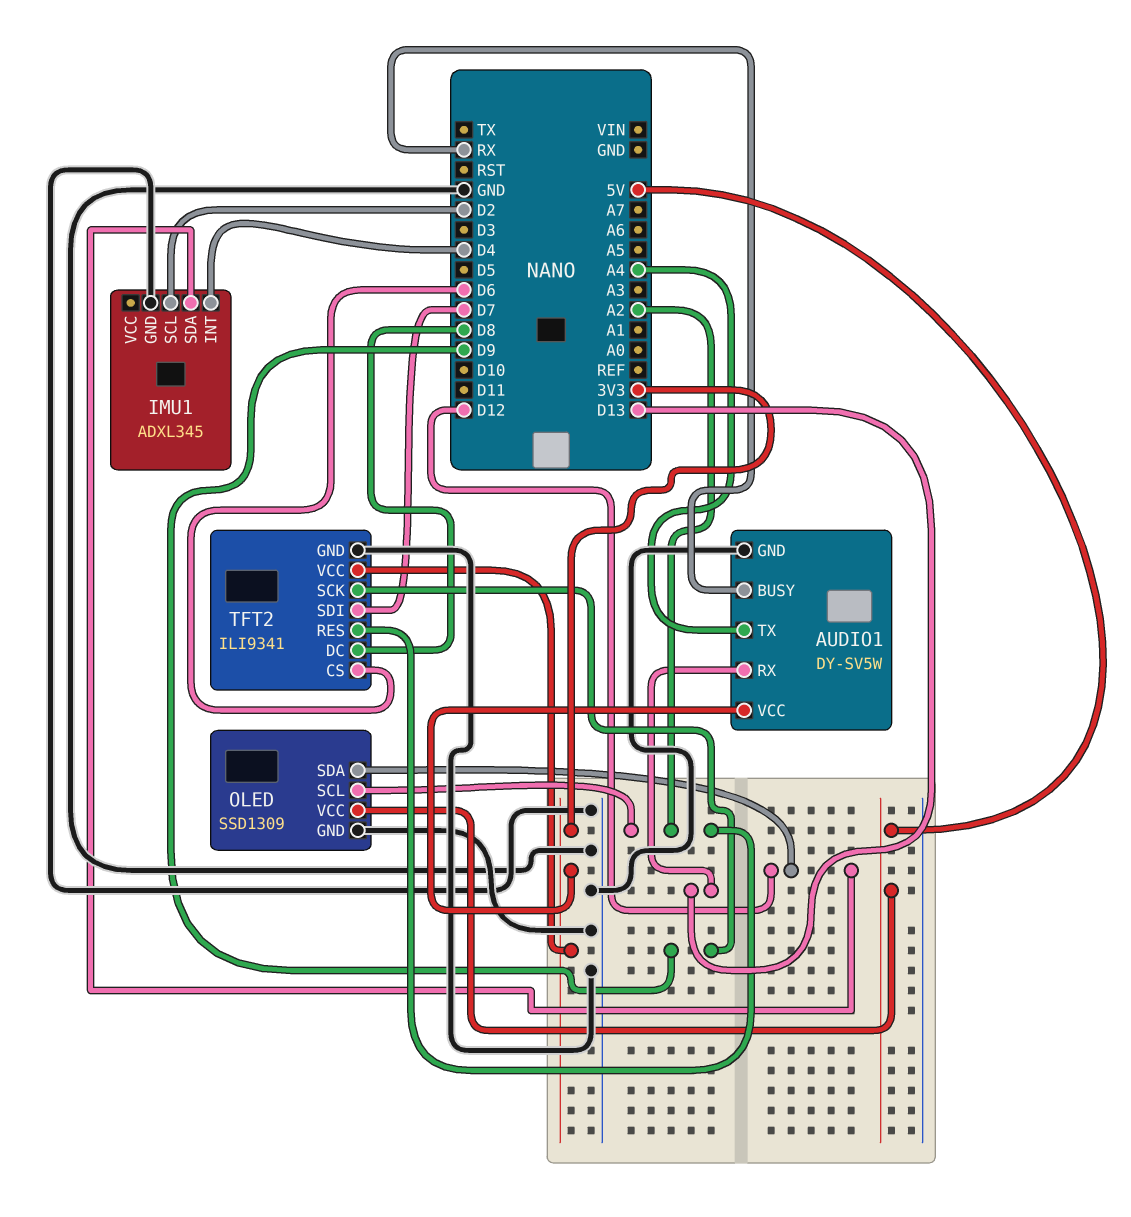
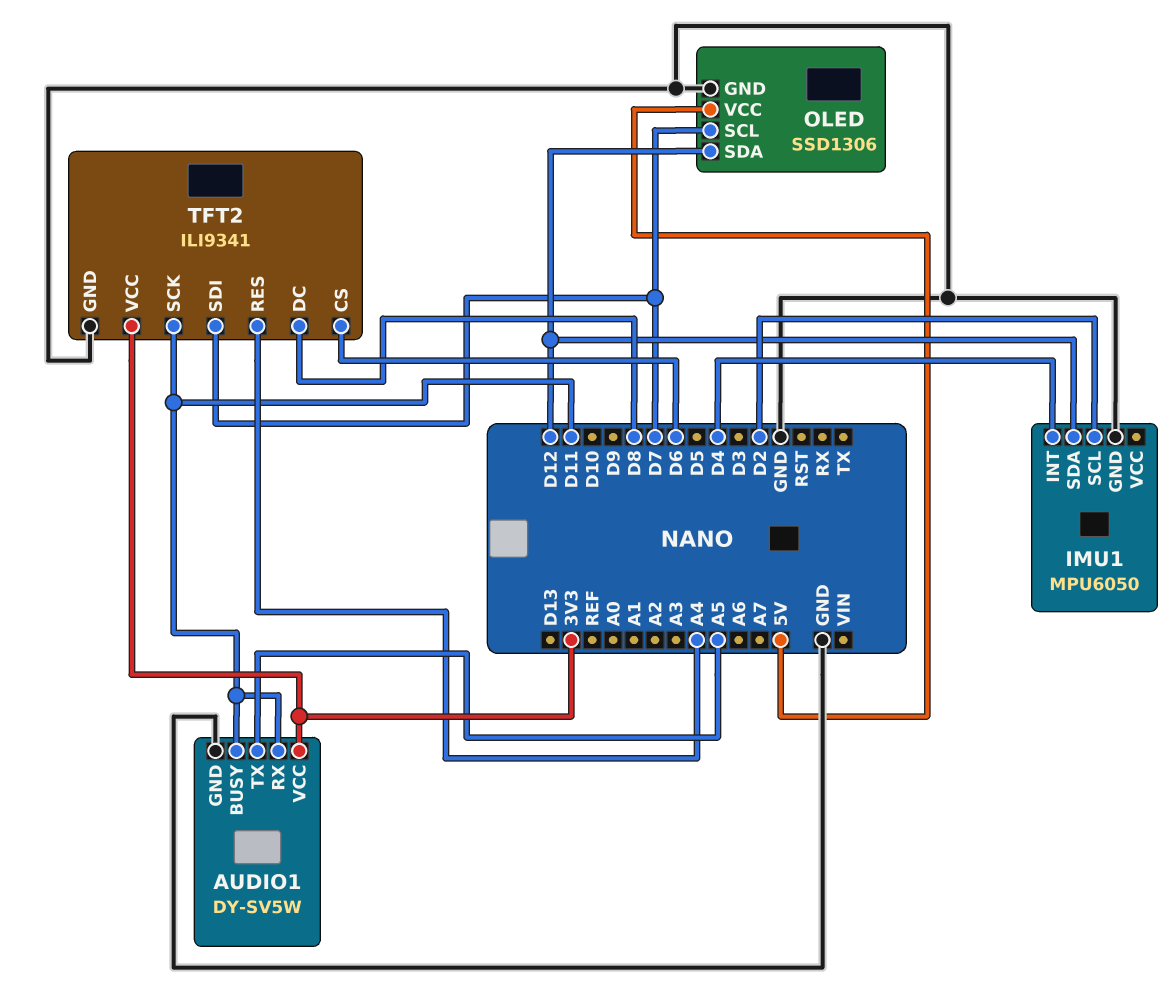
AUDIO1 pin BUSY: RX -> D11
AUDIO1 pin RX: D13 -> D11
AUDIO1 pin TX: A4 -> A5
IMU1: ADXL345 -> MPU6050
OLED: SSD1309 -> SSD1306
OLED pin SCL: A2 -> D7
TFT2 pin RES: A2 -> A4
TFT2 pin SCK: D9 -> D11

